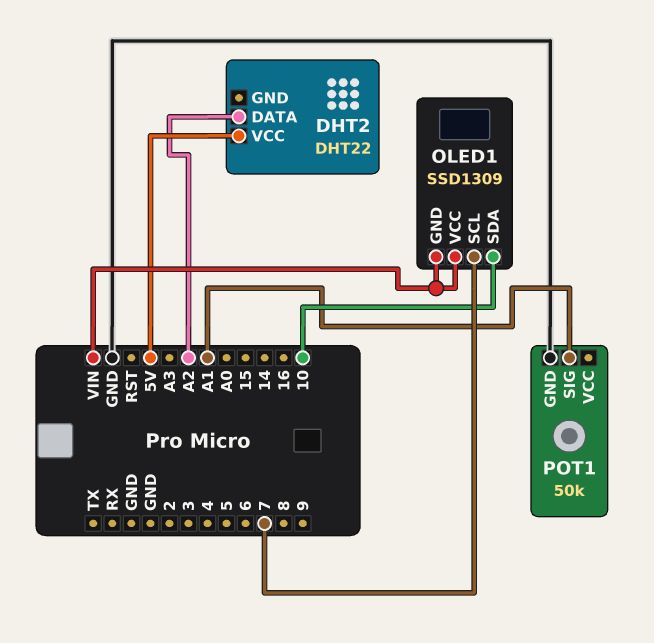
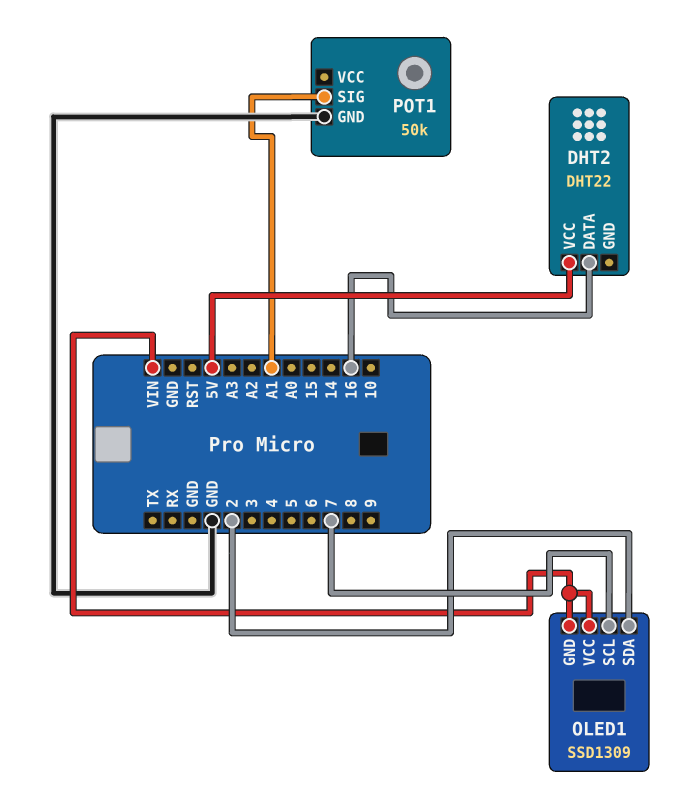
DHT2 pin DATA: A2 -> 16
OLED1 pin SDA: 10 -> 2

